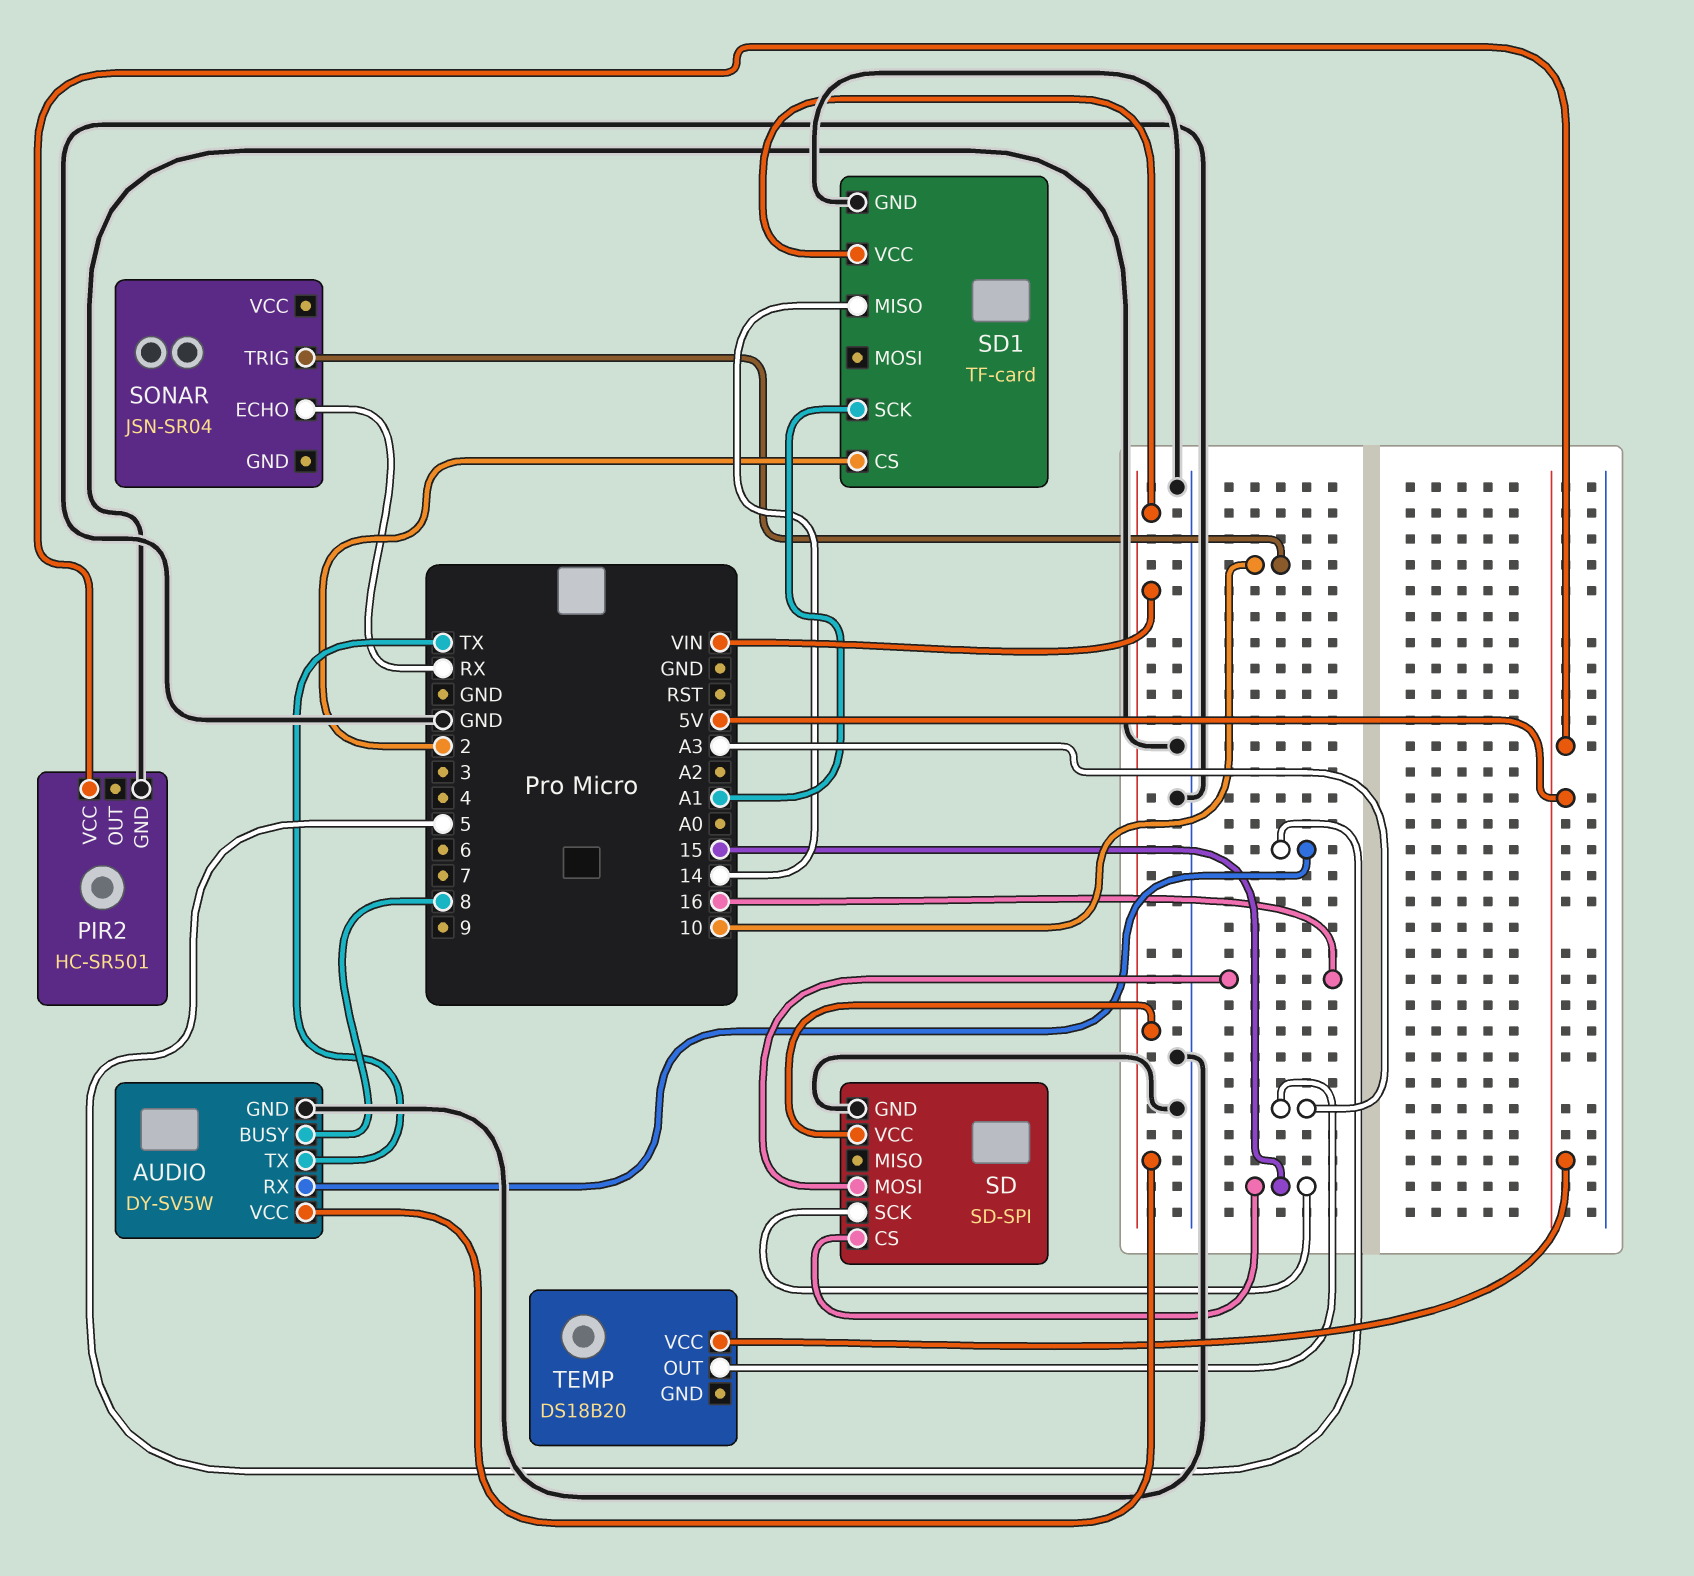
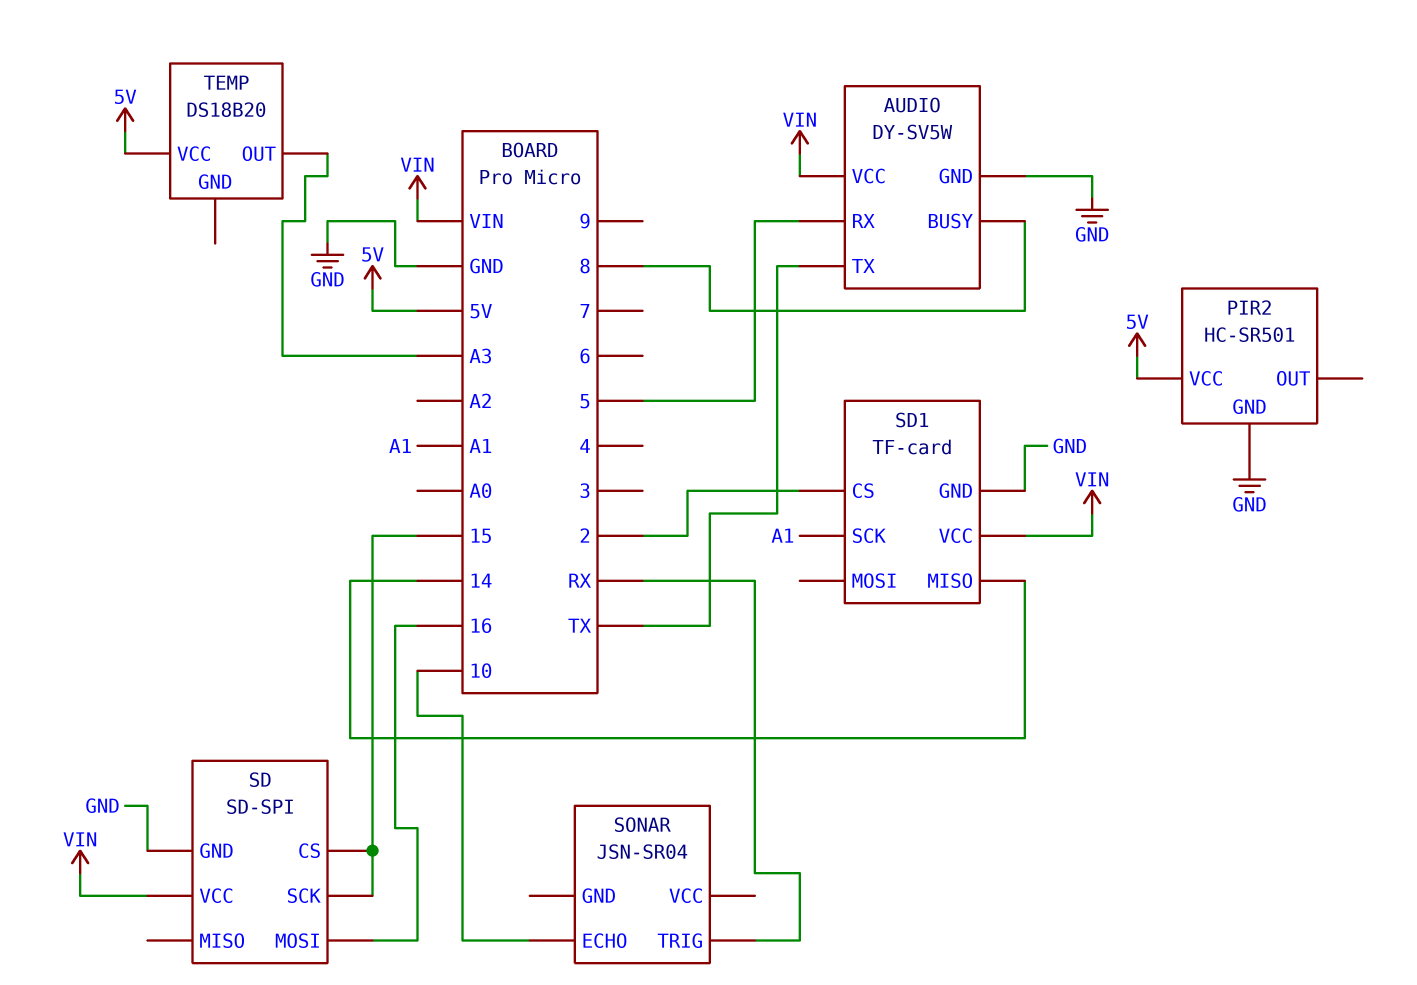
SONAR pin ECHO: RX -> 10
SONAR pin TRIG: 10 -> RX

